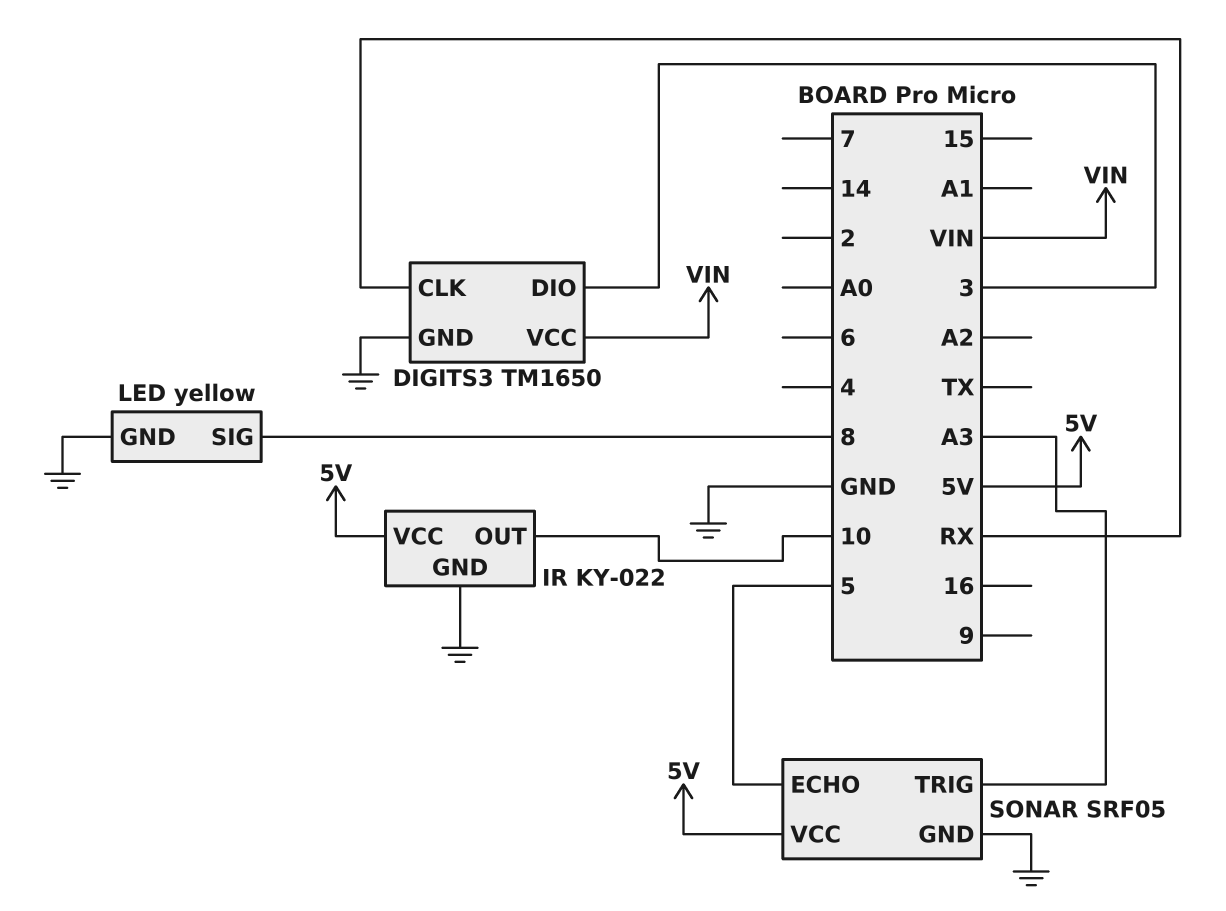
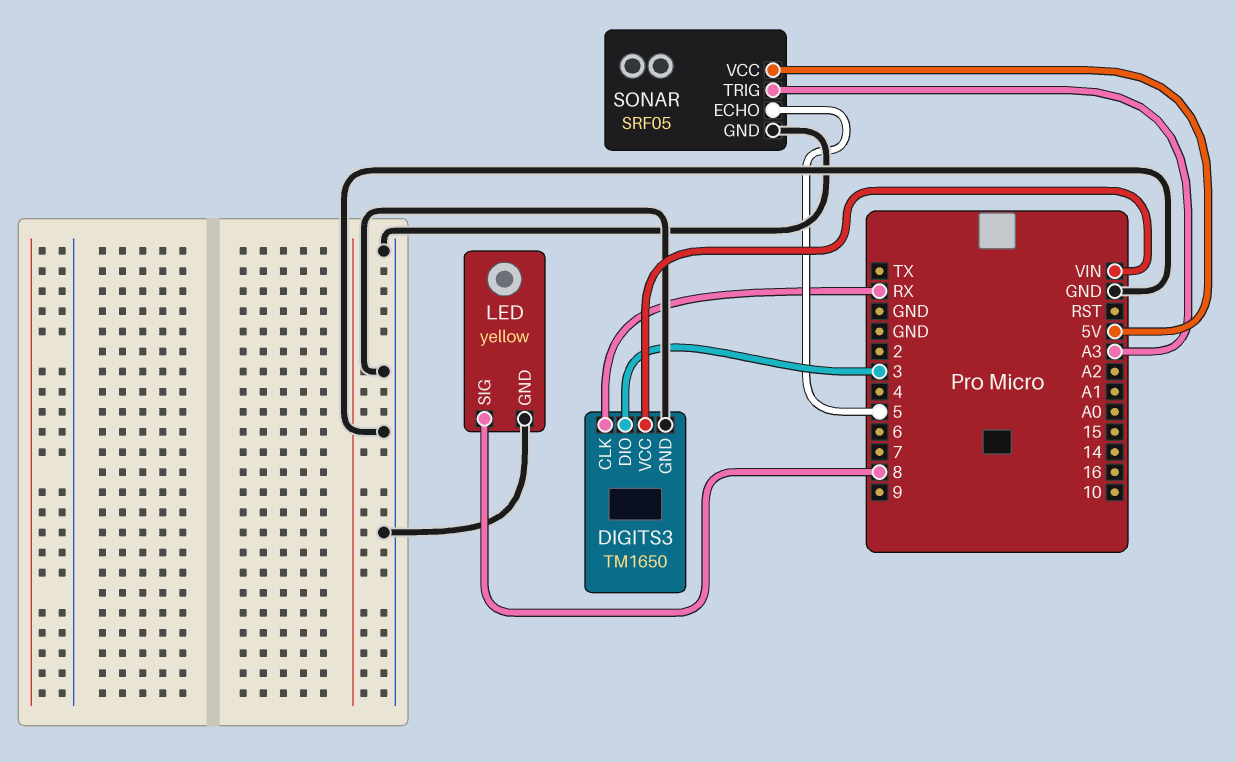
IR: KY-022 -> none
IR pin GND: GND -> none
IR pin OUT: 10 -> none
IR pin VCC: 5V -> none

